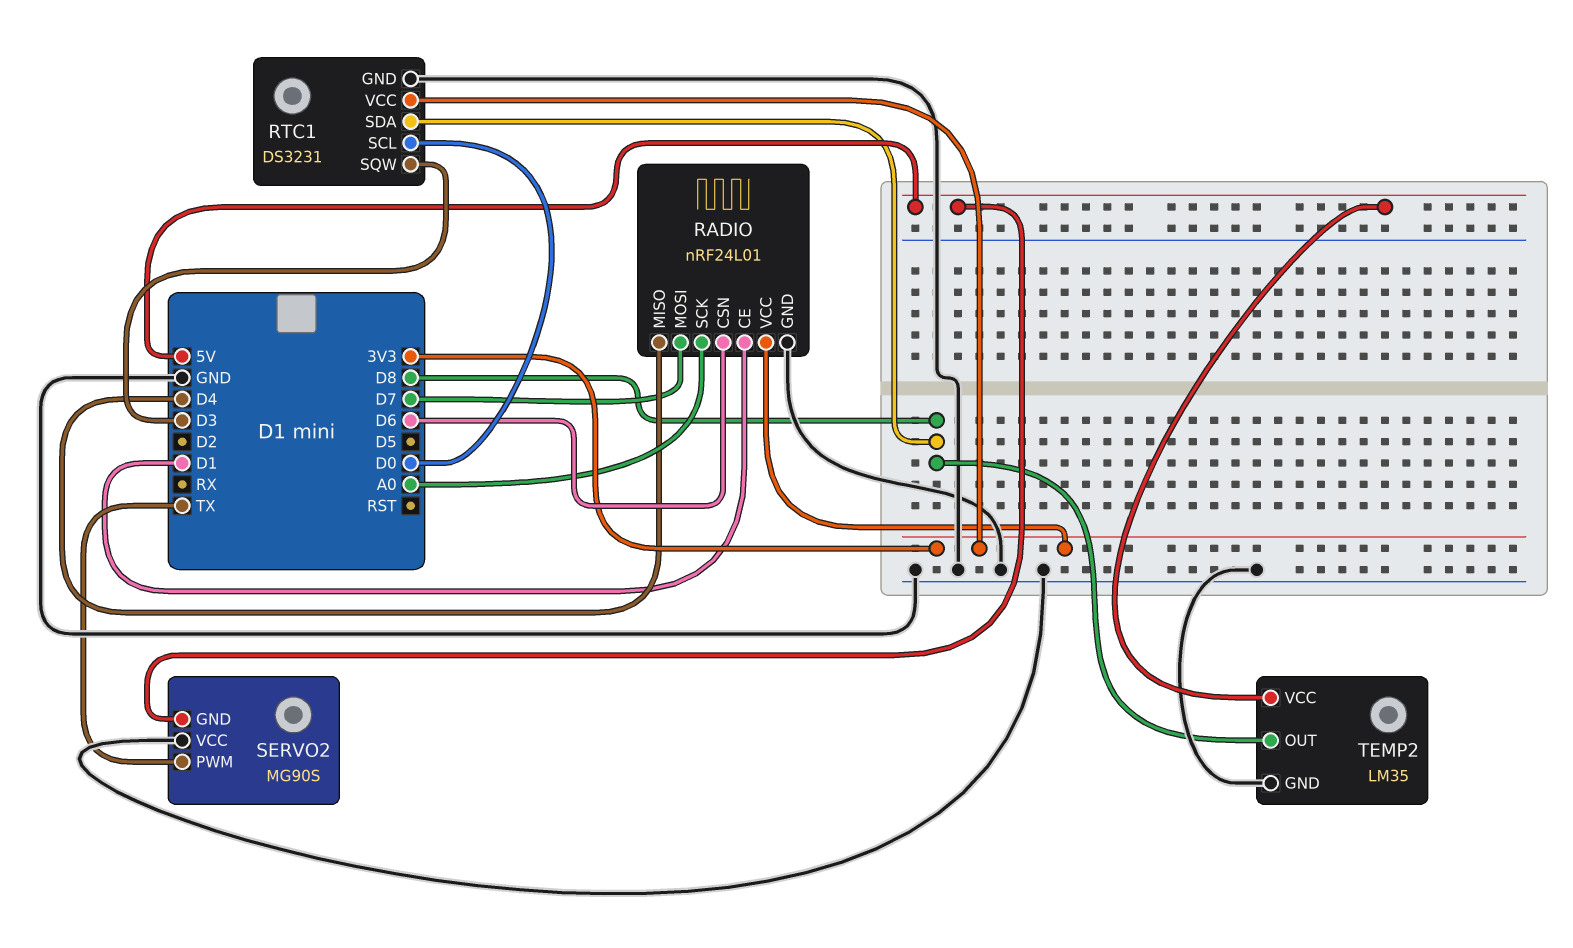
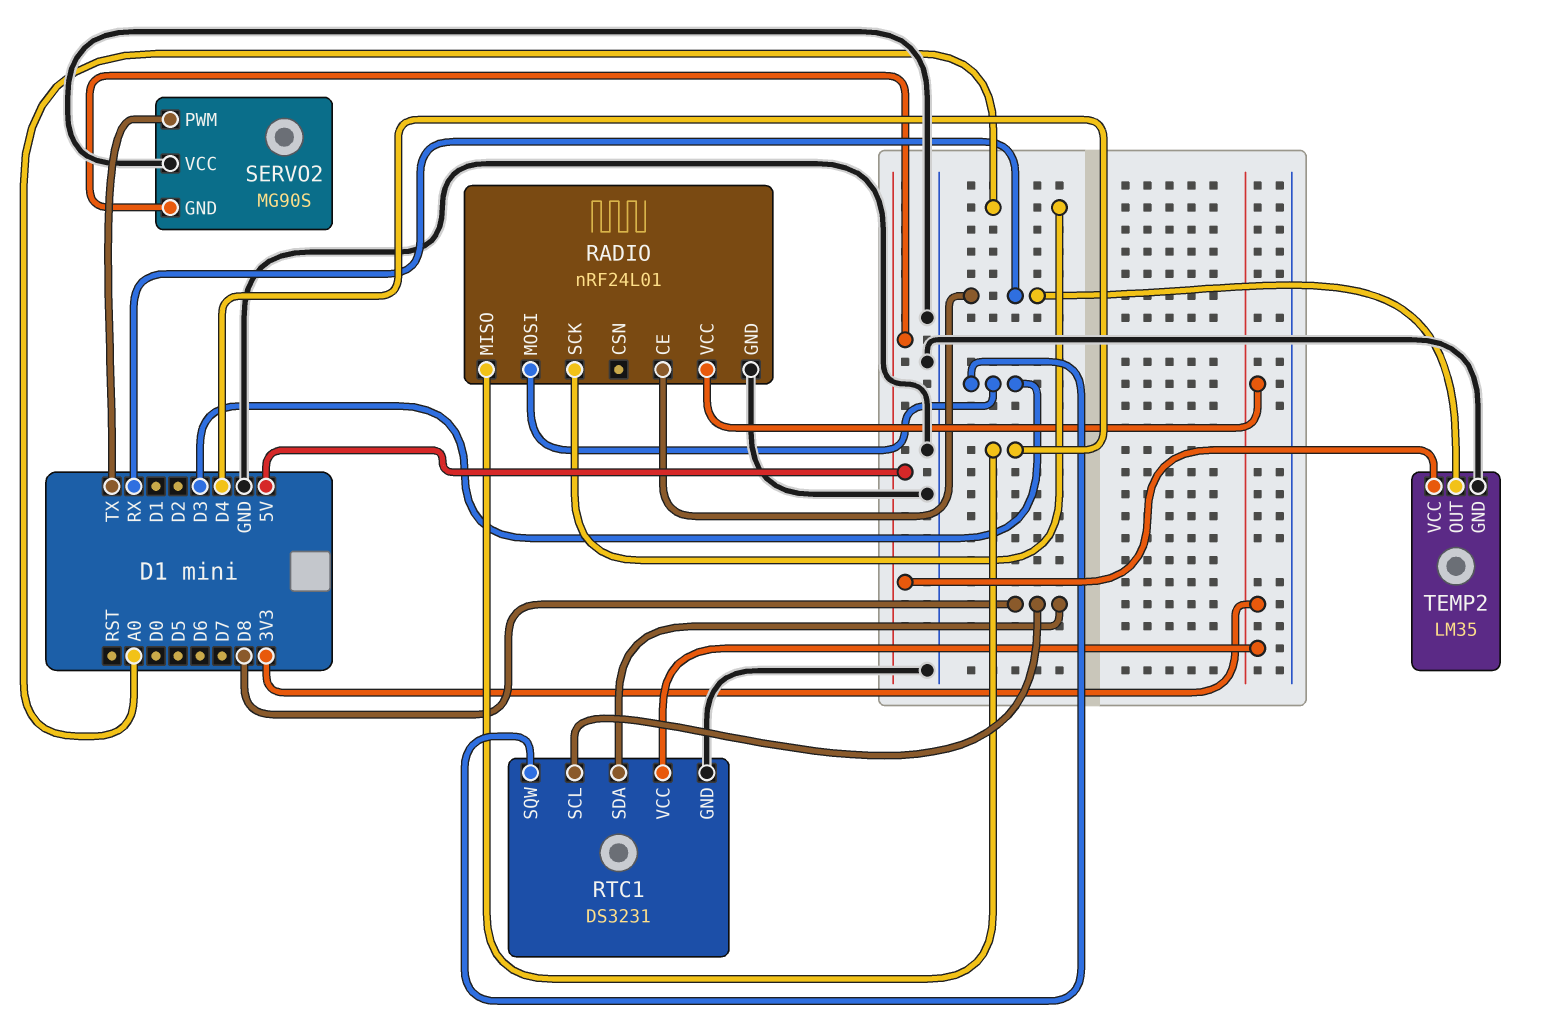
RADIO pin CE: D1 -> RX
RADIO pin CSN: D6 -> none
RADIO pin MOSI: D7 -> D3
RTC1 pin SCL: D0 -> D8
TEMP2 pin OUT: D8 -> RX

